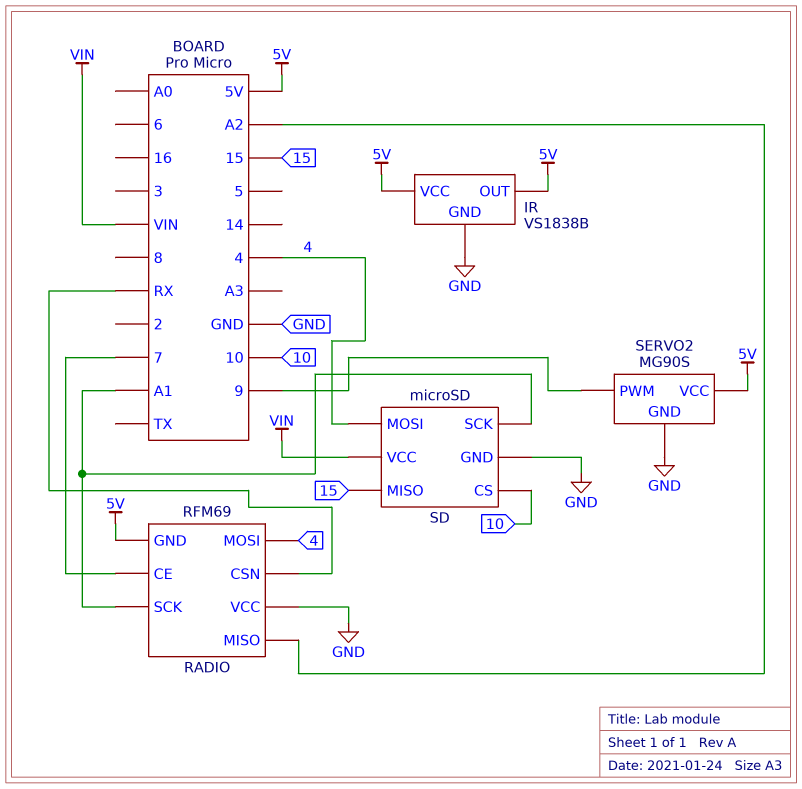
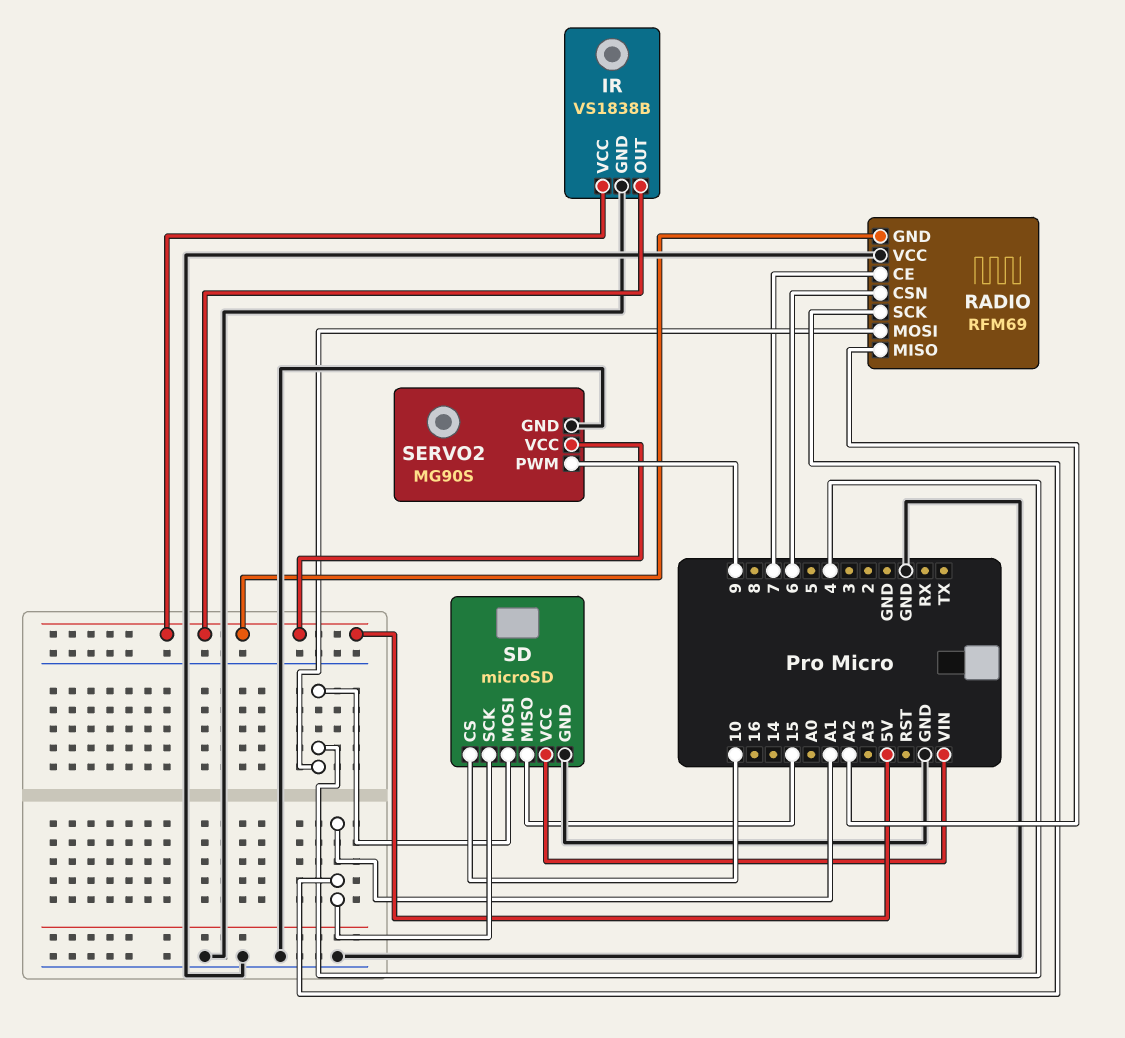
RADIO pin CSN: RX -> 6

